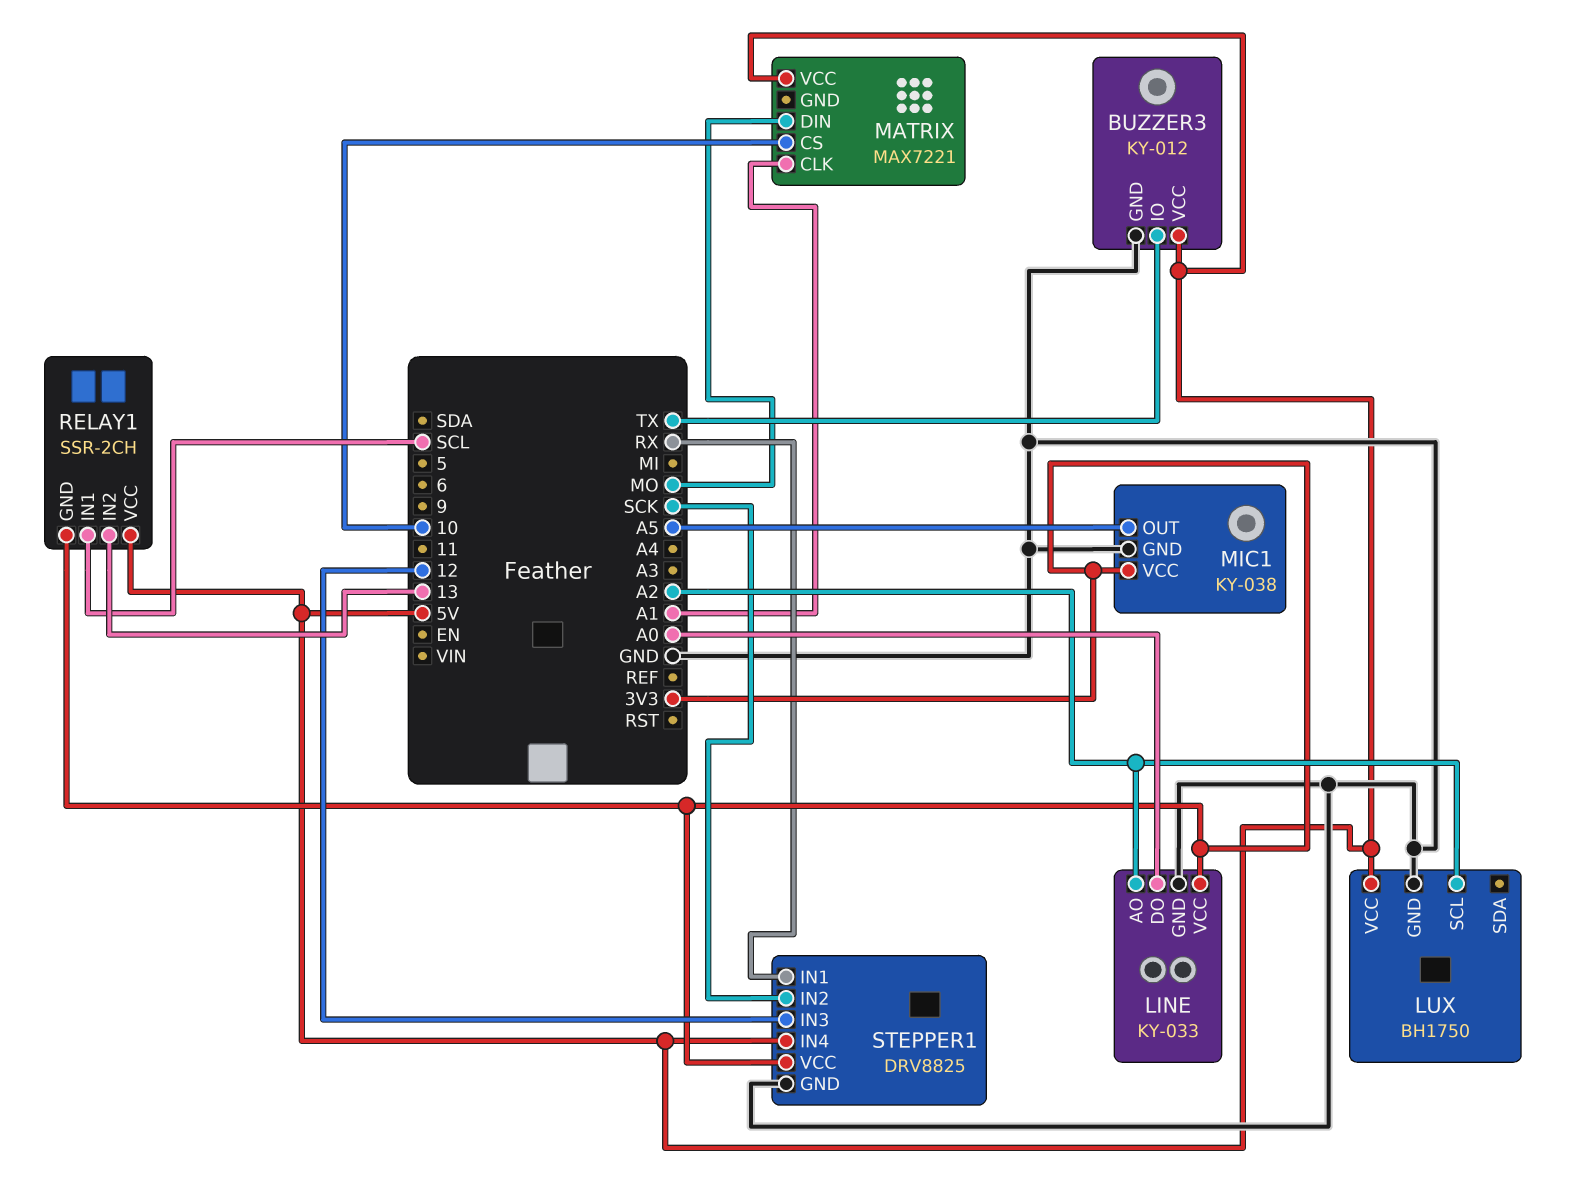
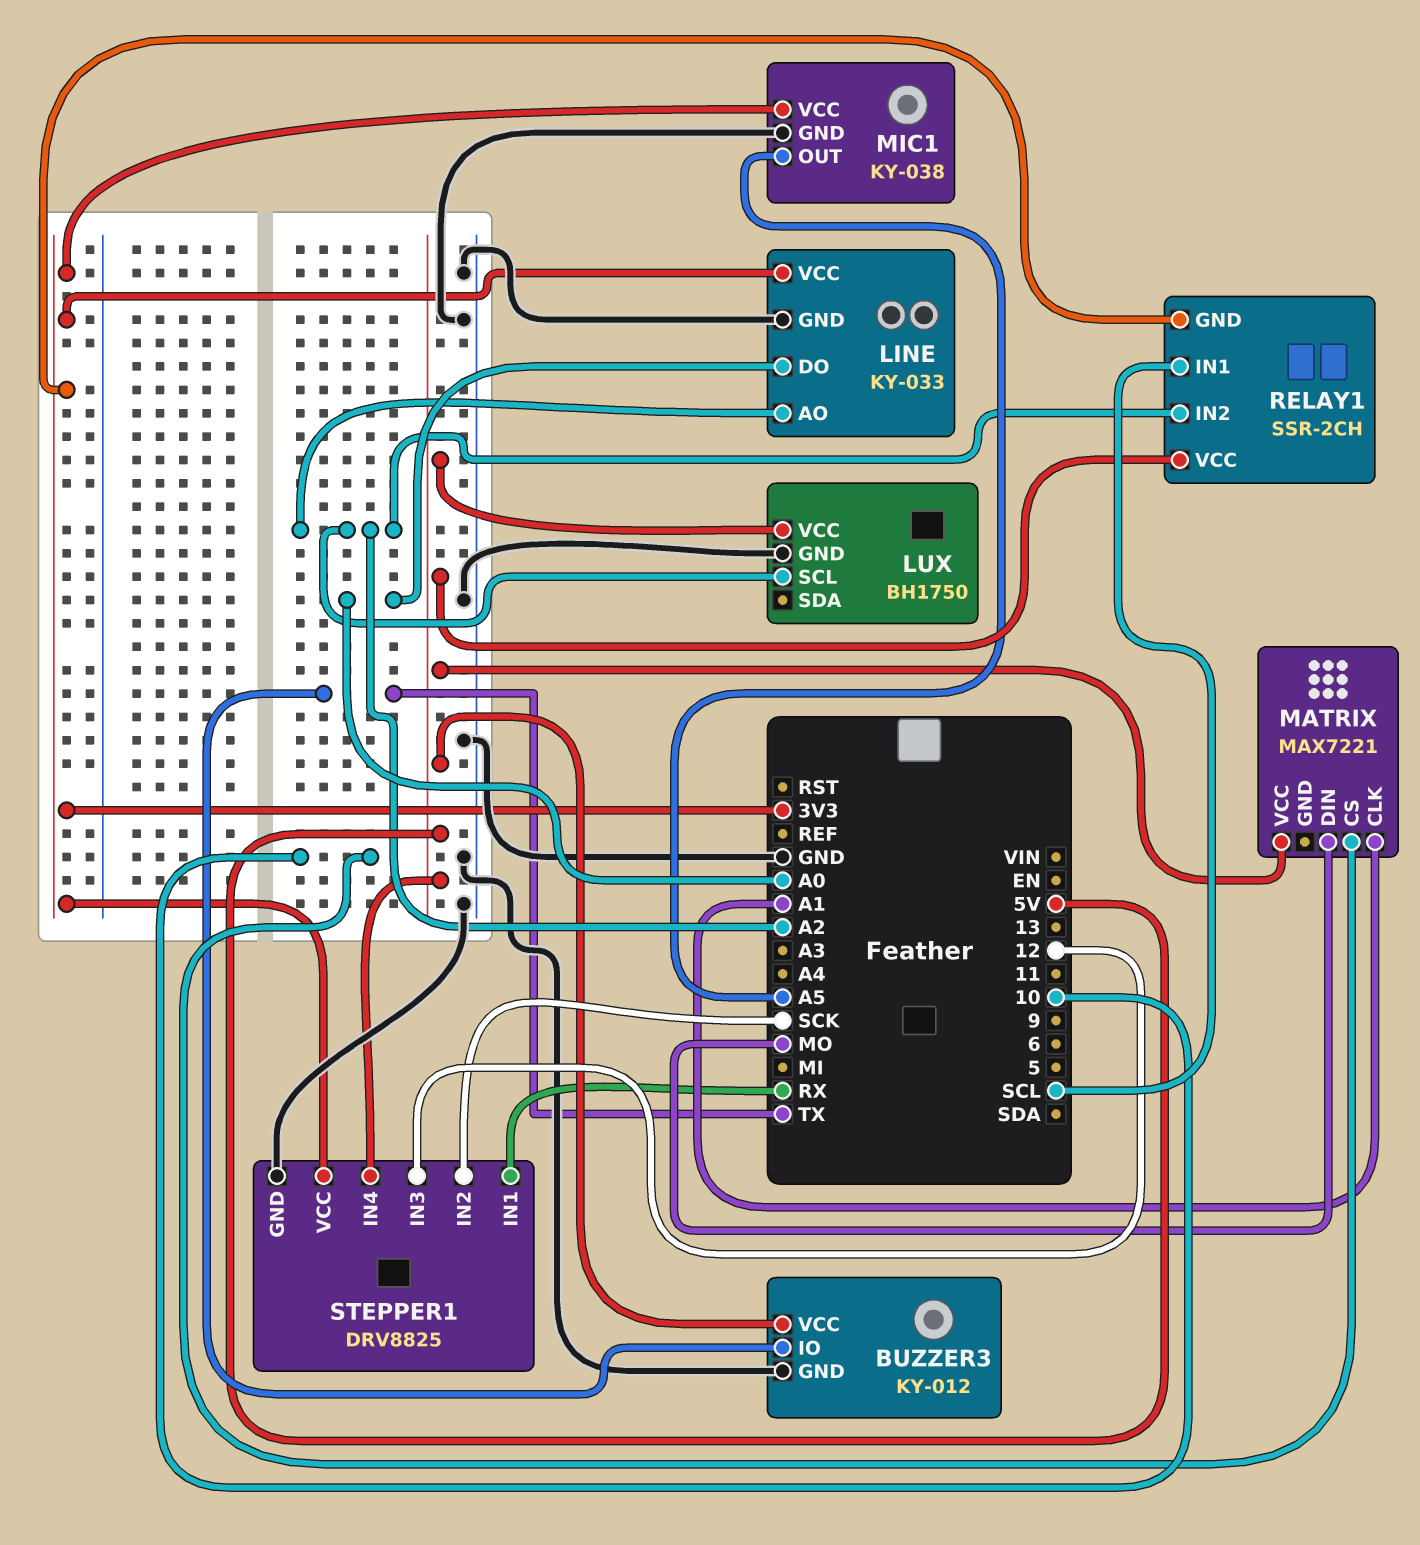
RELAY1 pin IN2: 13 -> A2

